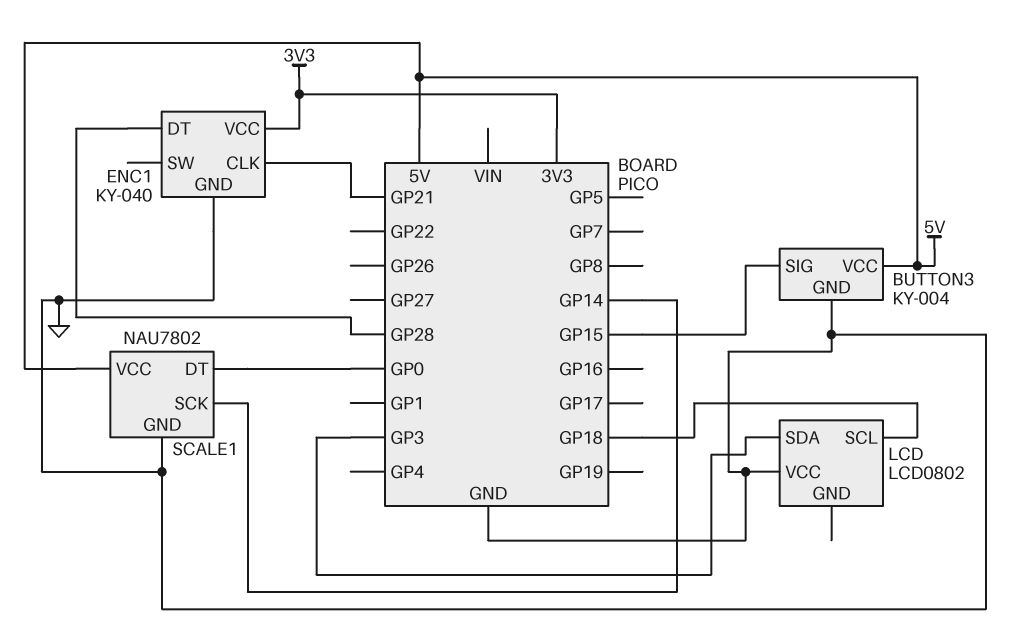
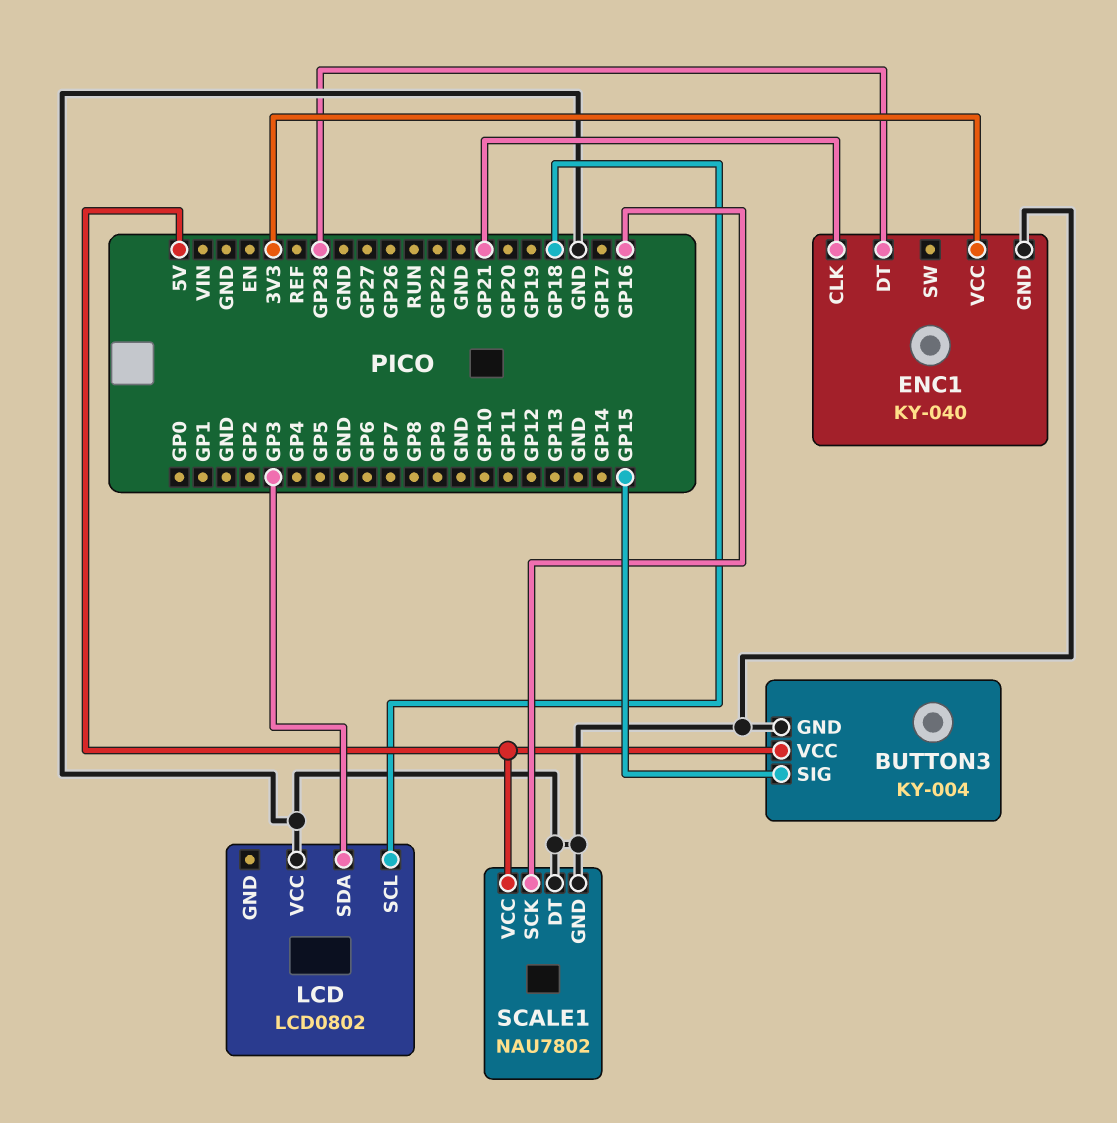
SCALE1 pin DT: GP0 -> GND
SCALE1 pin SCK: GP14 -> GP16

